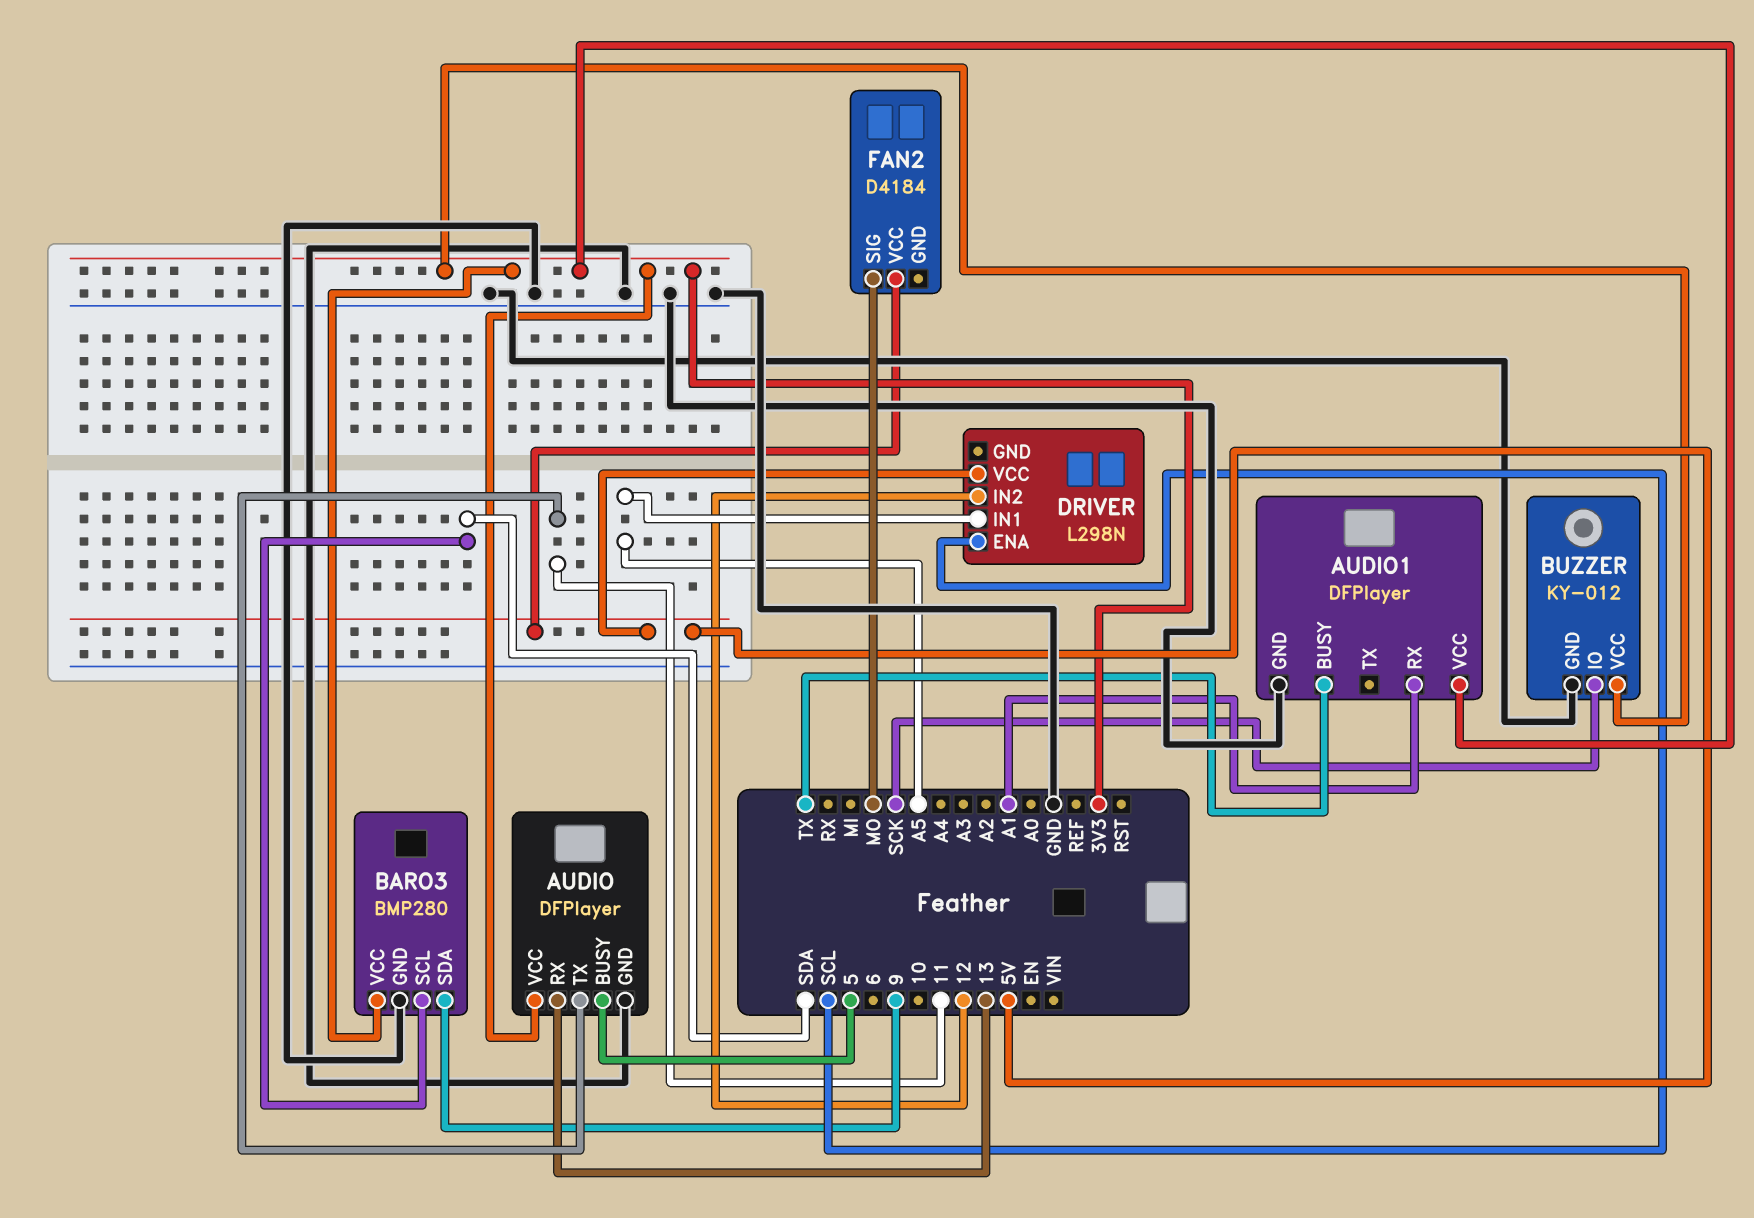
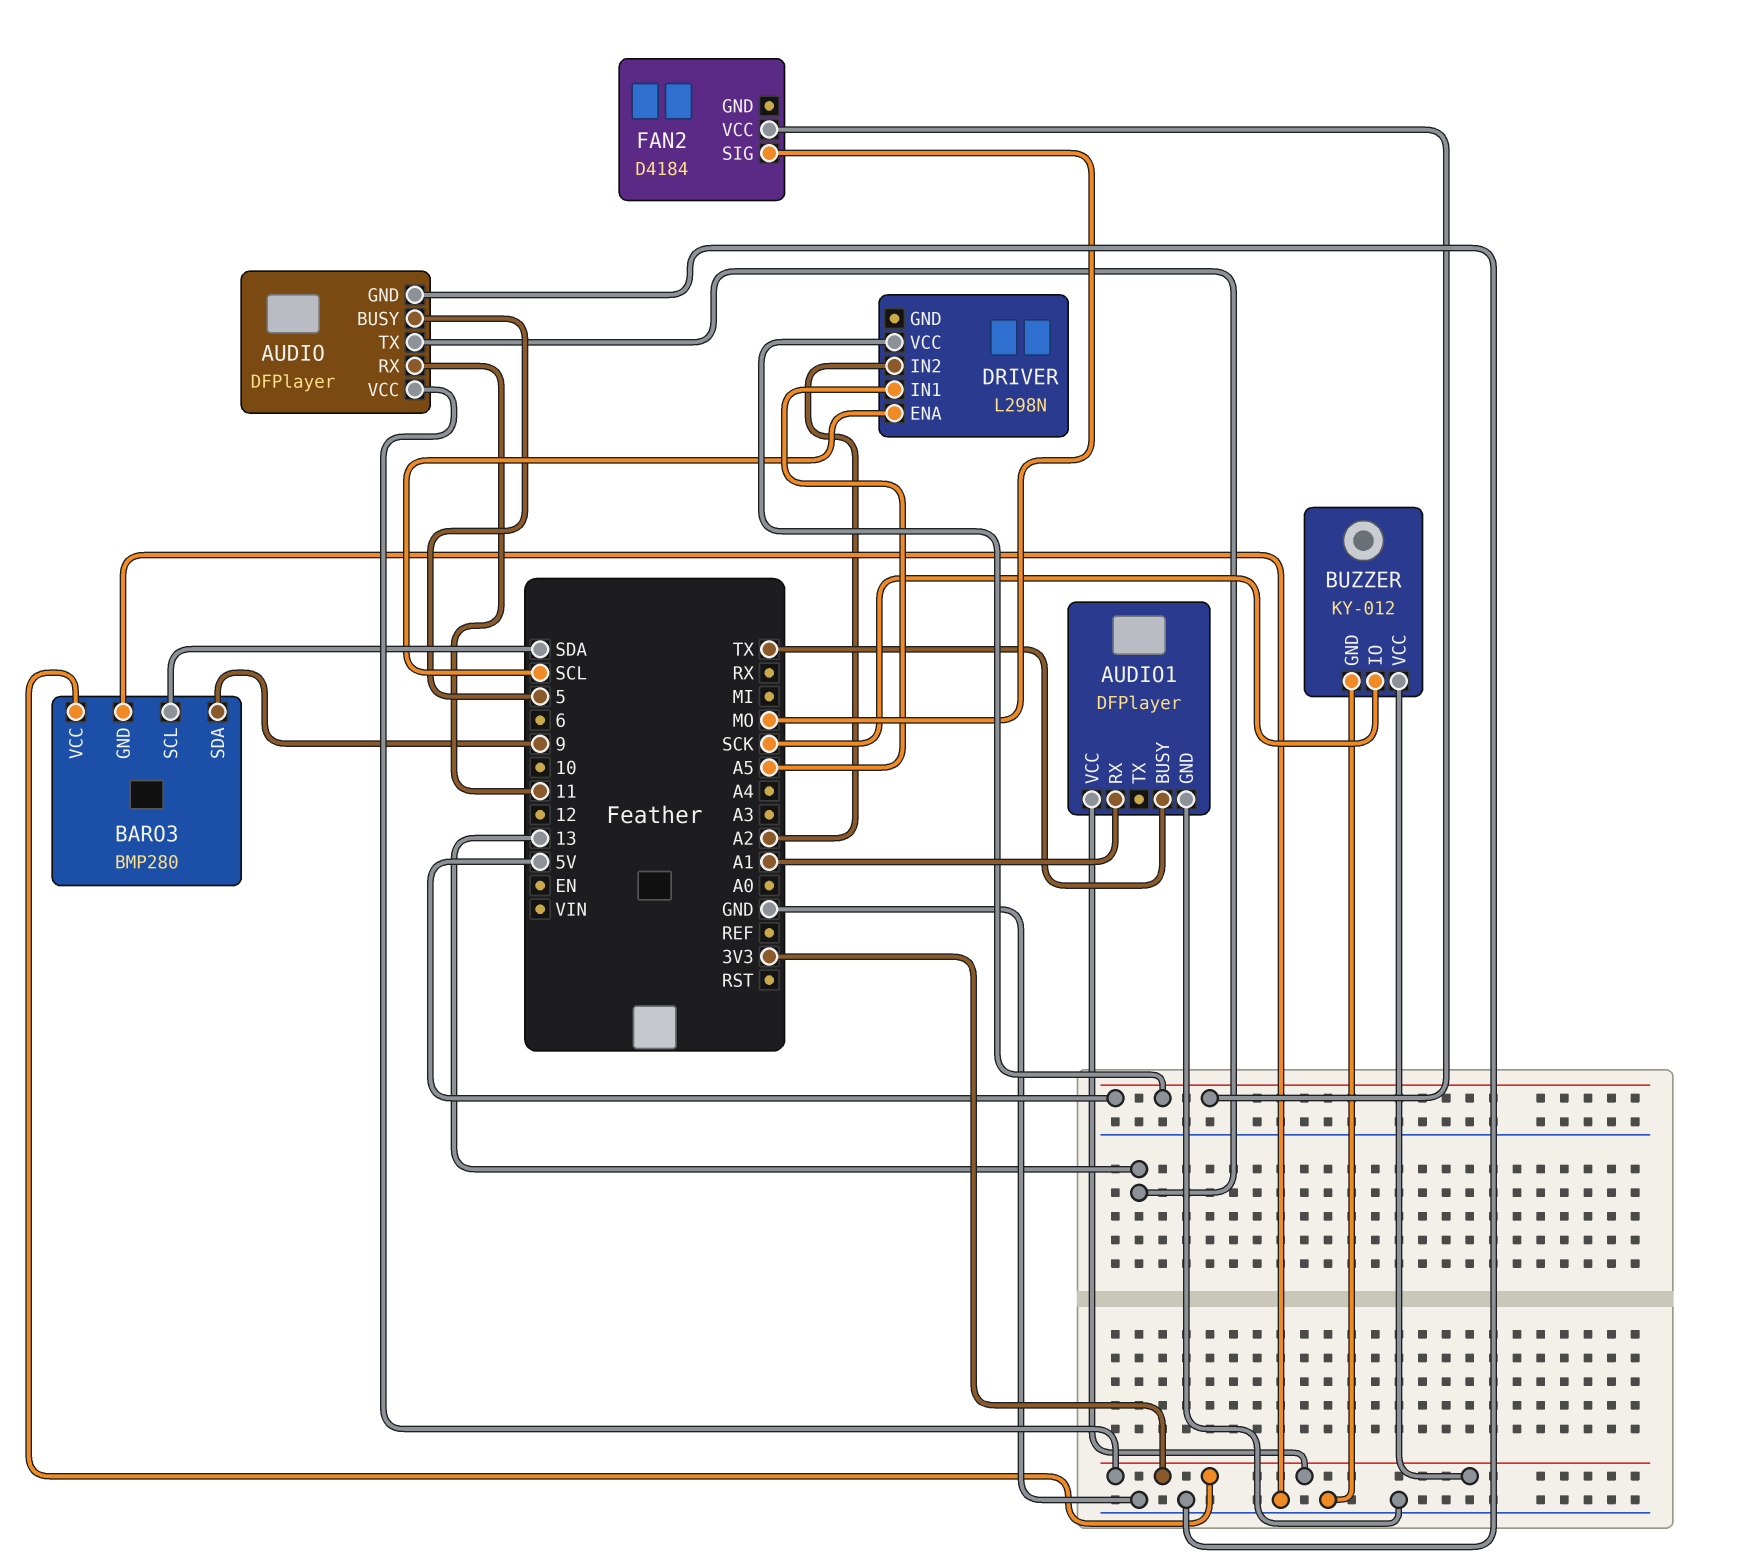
AUDIO pin RX: 13 -> 11
AUDIO pin TX: 11 -> 13
DRIVER pin IN2: 12 -> A2

